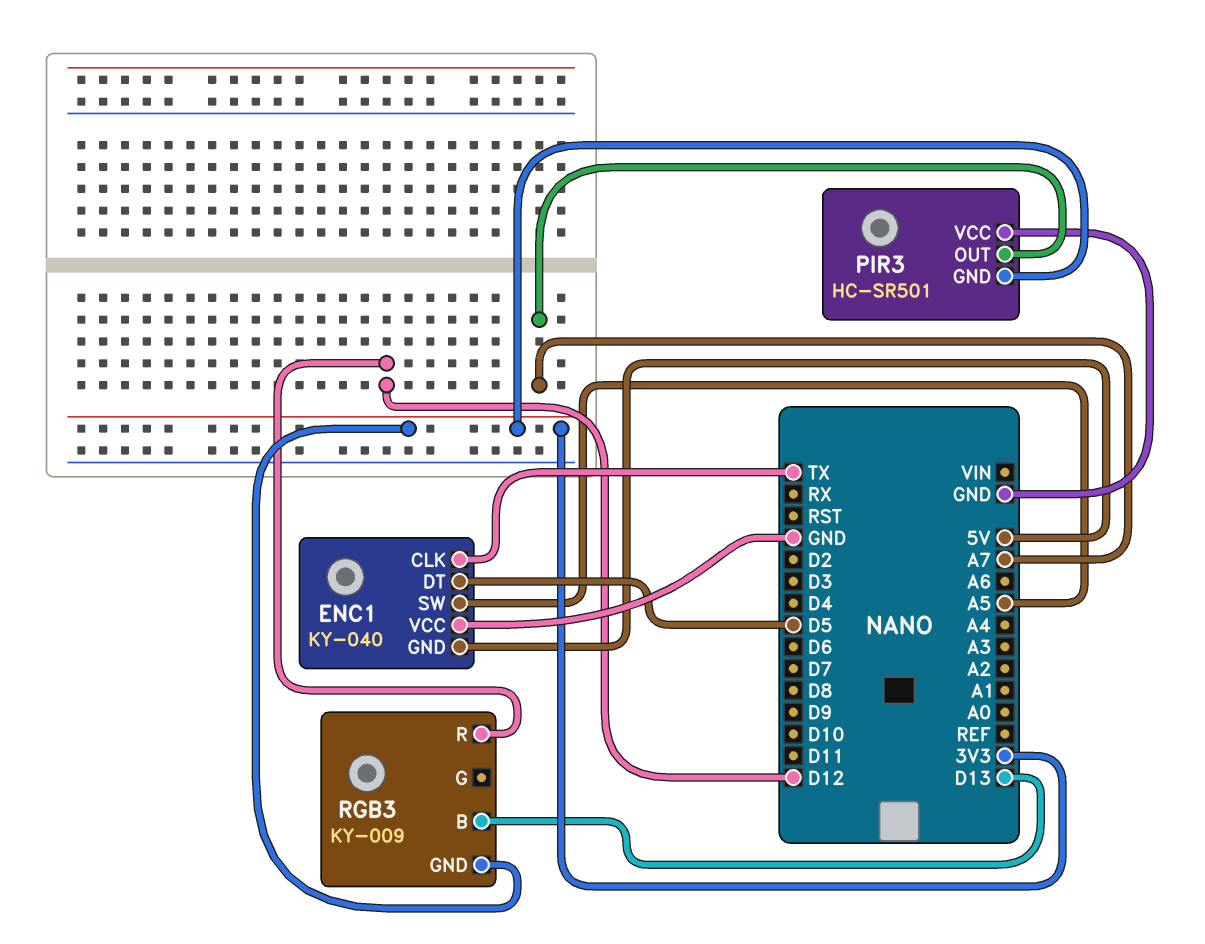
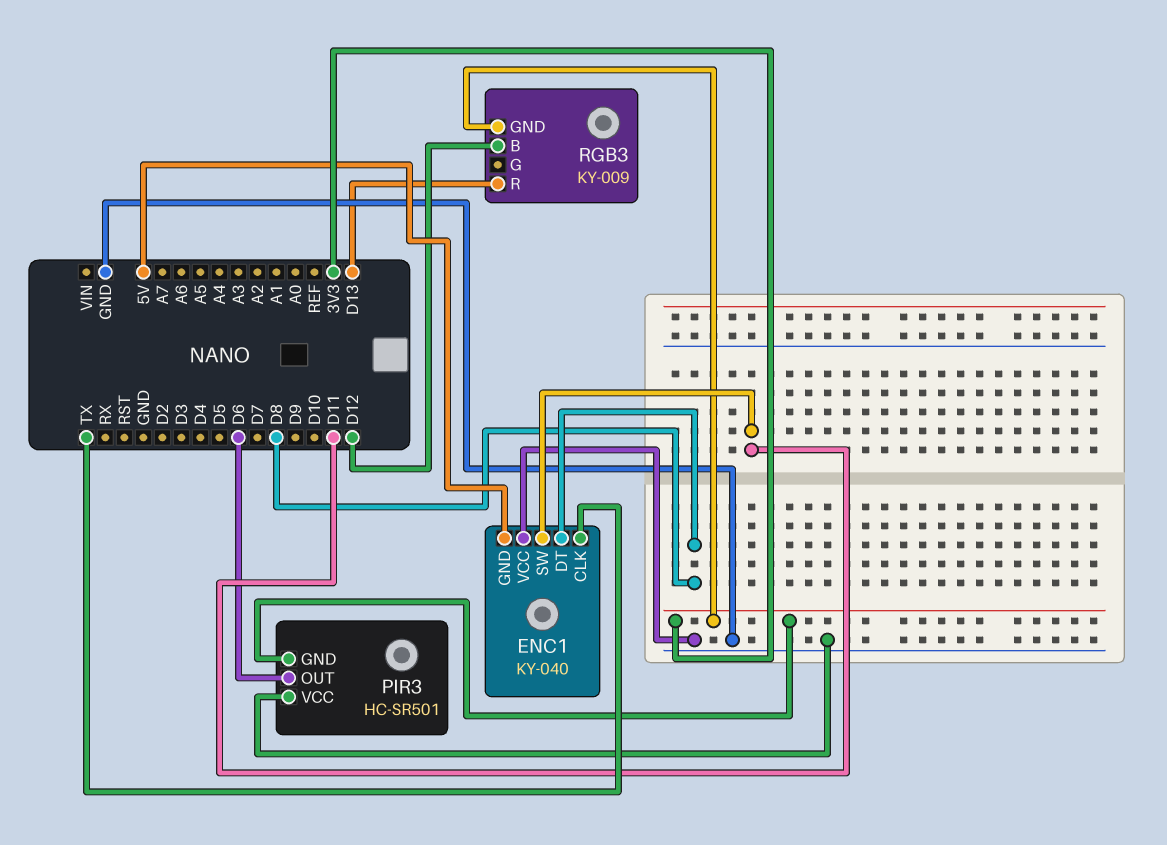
ENC1 pin DT: D5 -> D8
ENC1 pin SW: A5 -> D11
PIR3 pin OUT: A7 -> D6
RGB3 pin B: D13 -> D12
RGB3 pin R: D12 -> D13

